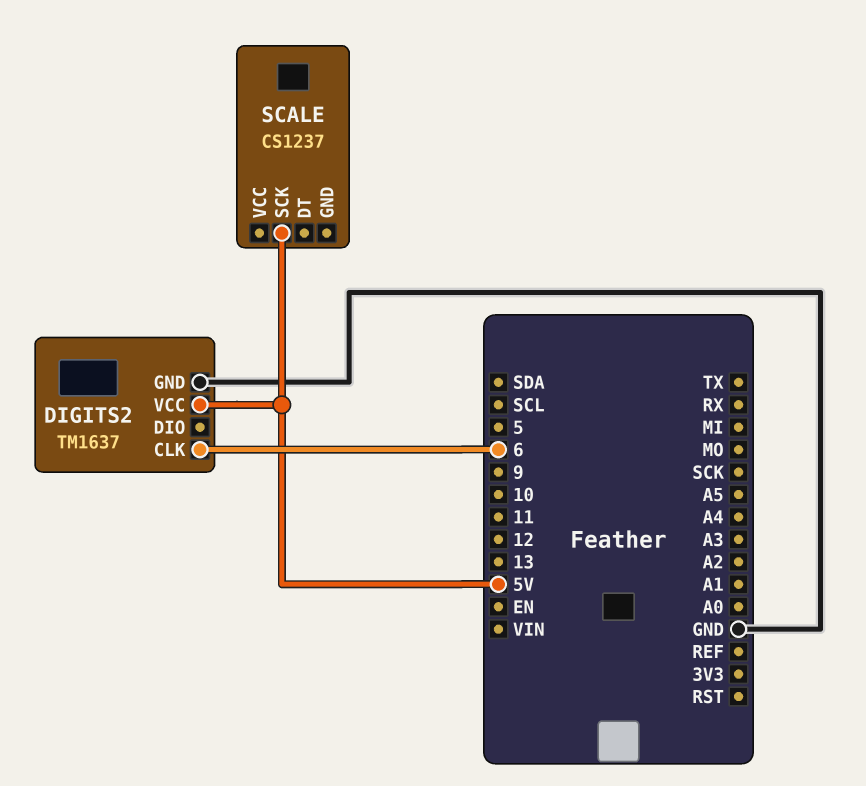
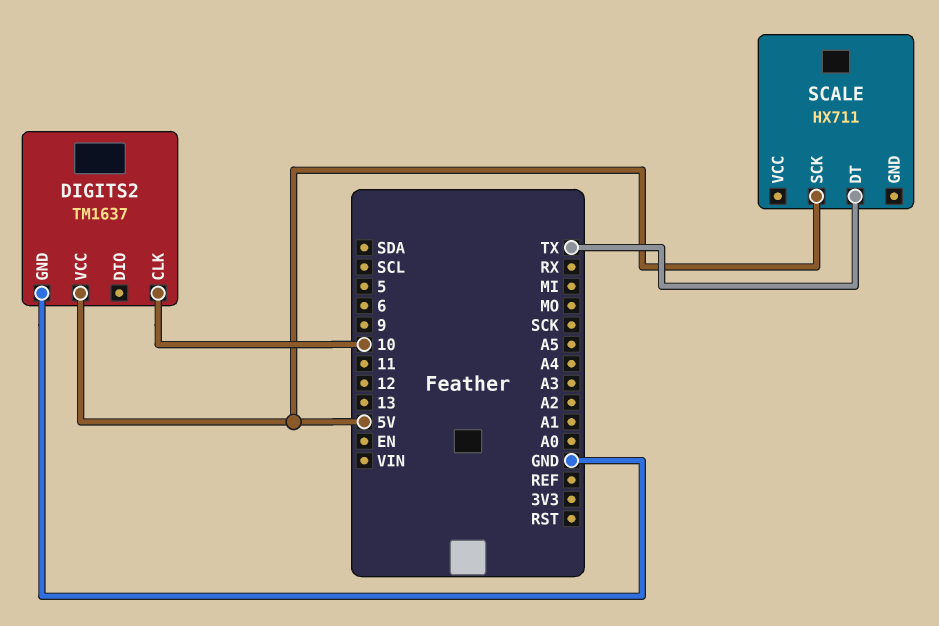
DIGITS2 pin CLK: 6 -> 10
SCALE: CS1237 -> HX711
SCALE pin DT: none -> TX

